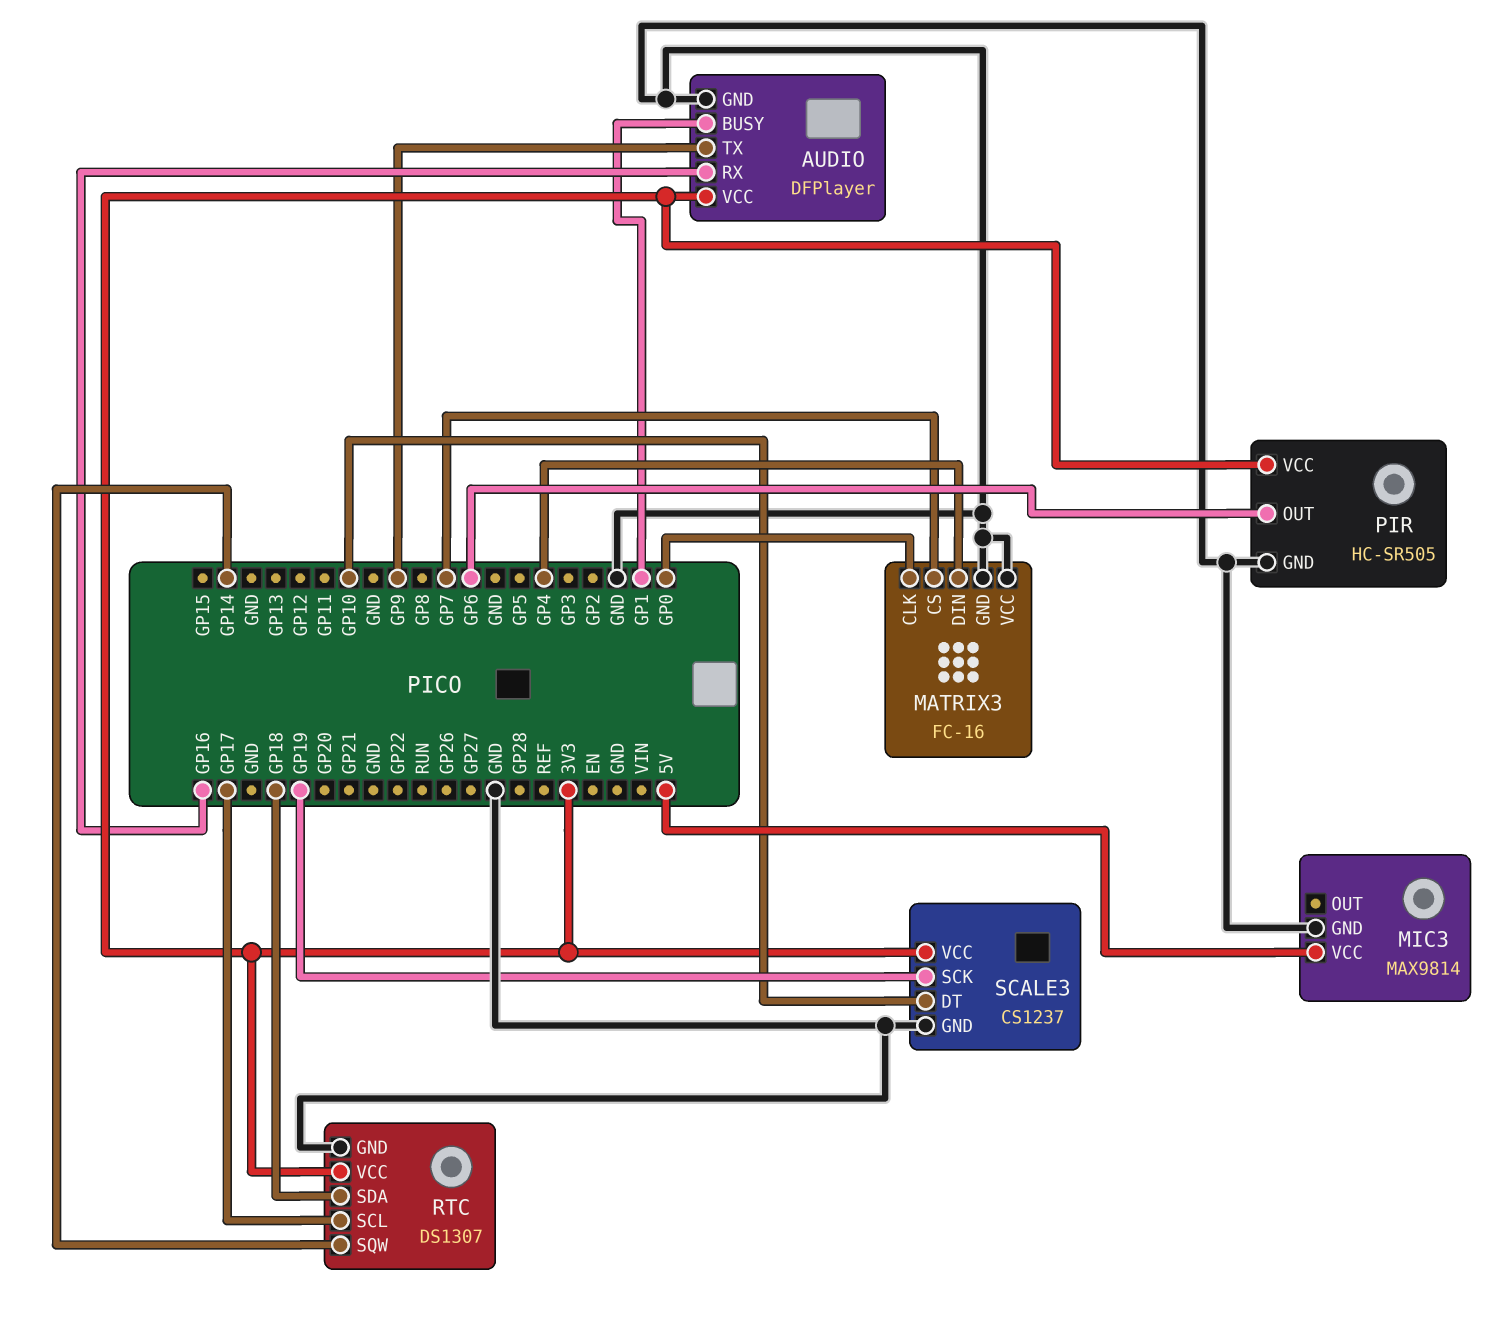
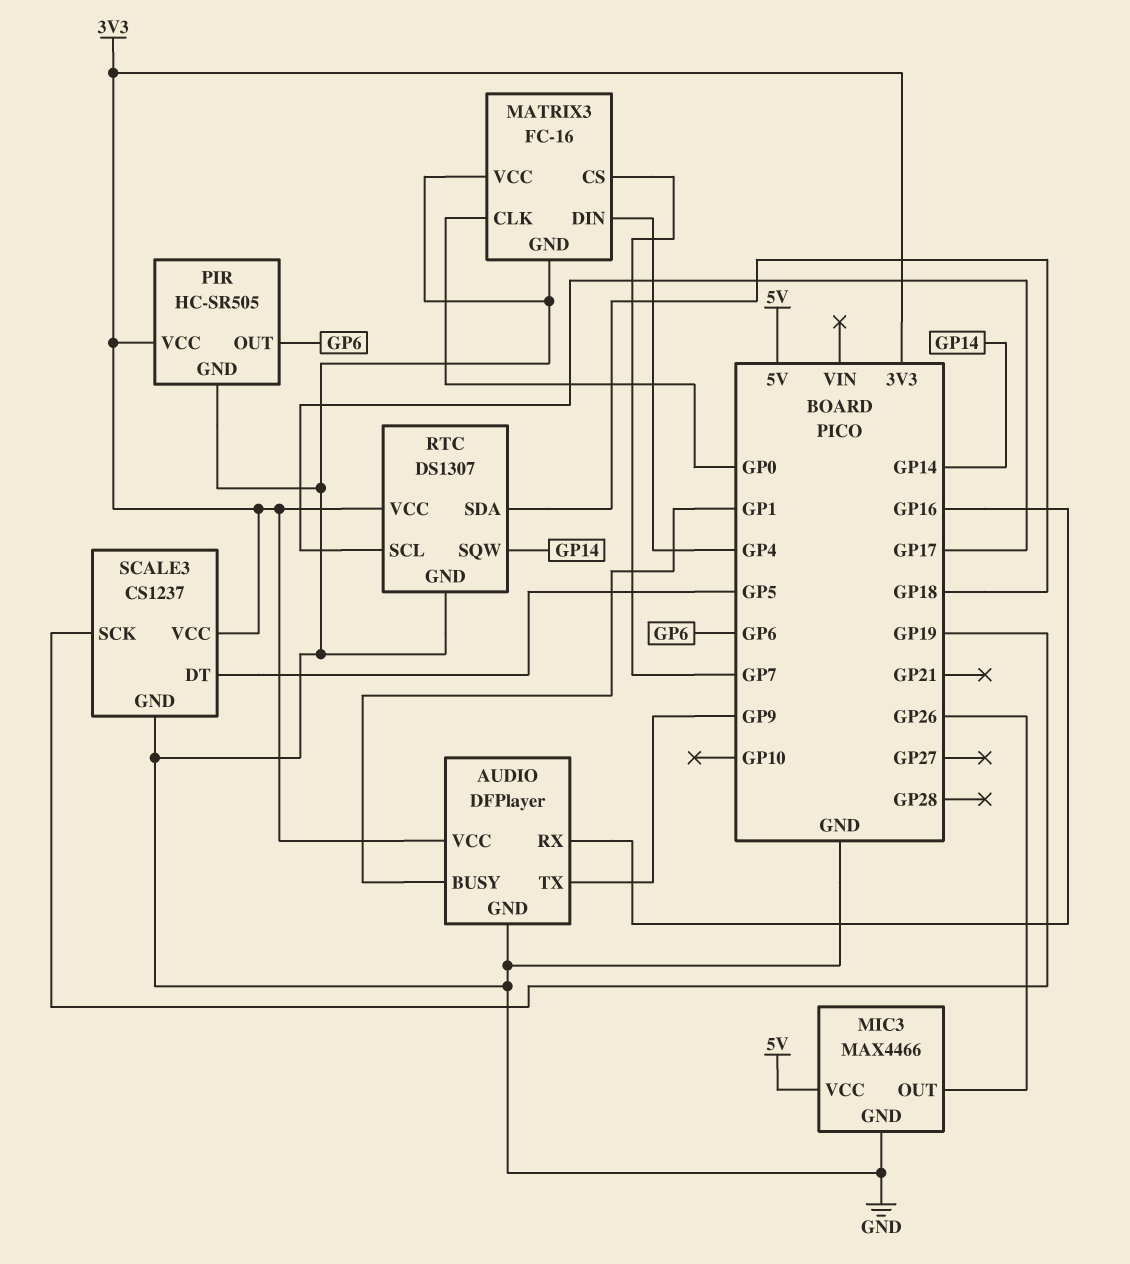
MIC3: MAX9814 -> MAX4466
MIC3 pin OUT: none -> GP26
SCALE3 pin DT: GP10 -> GP5

